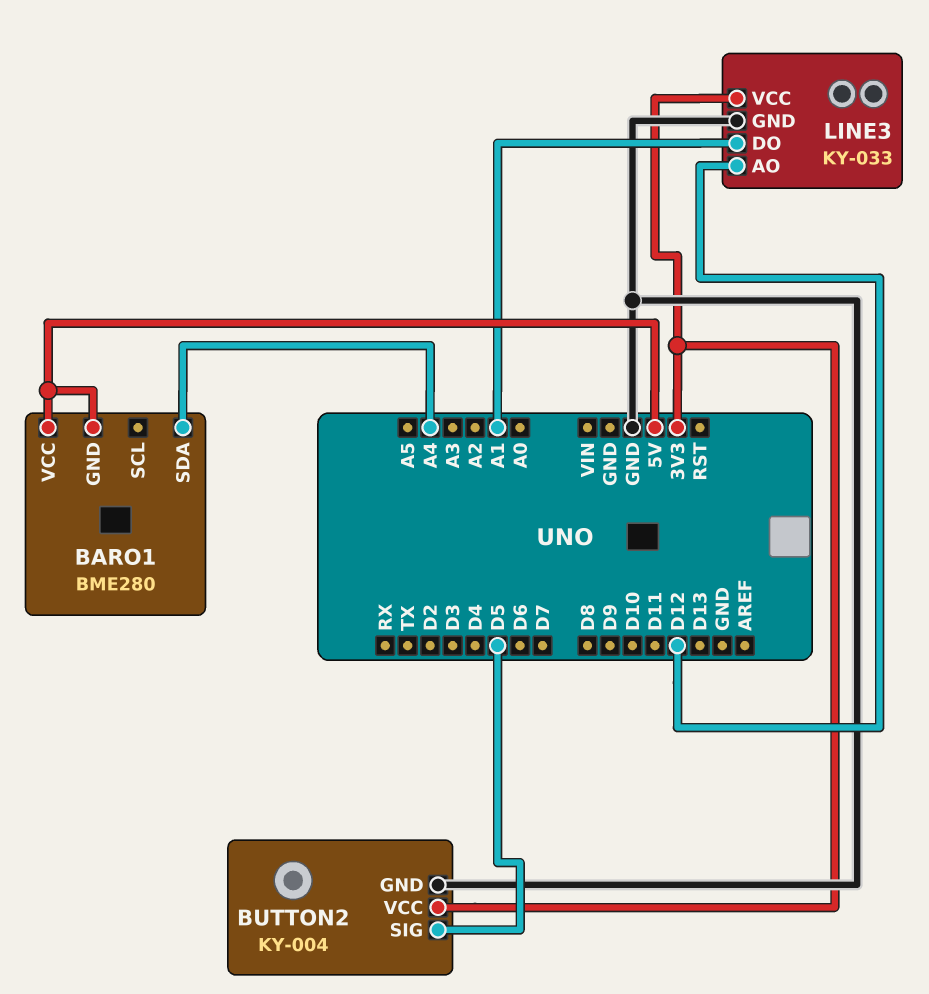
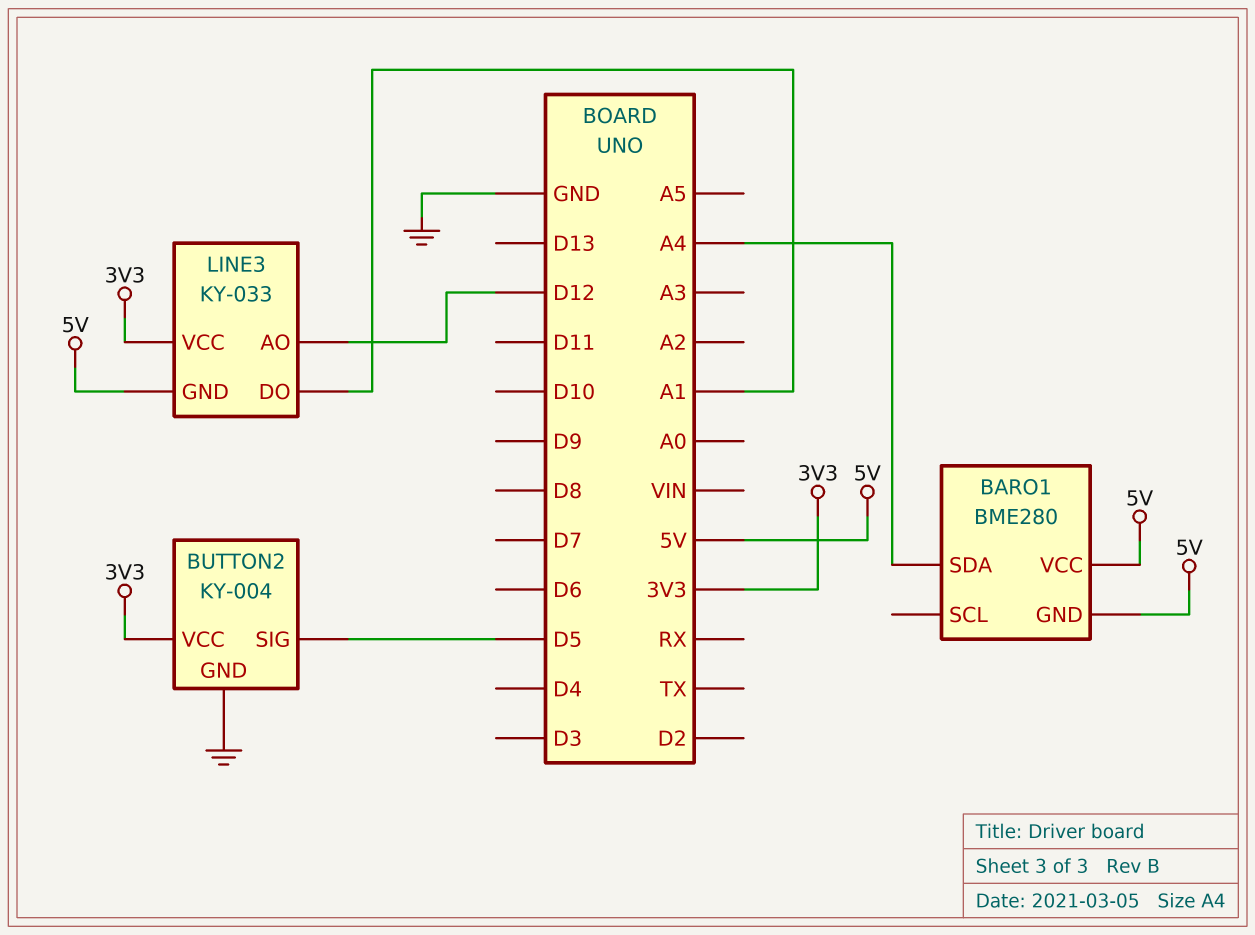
LINE3 pin GND: GND -> 5V

